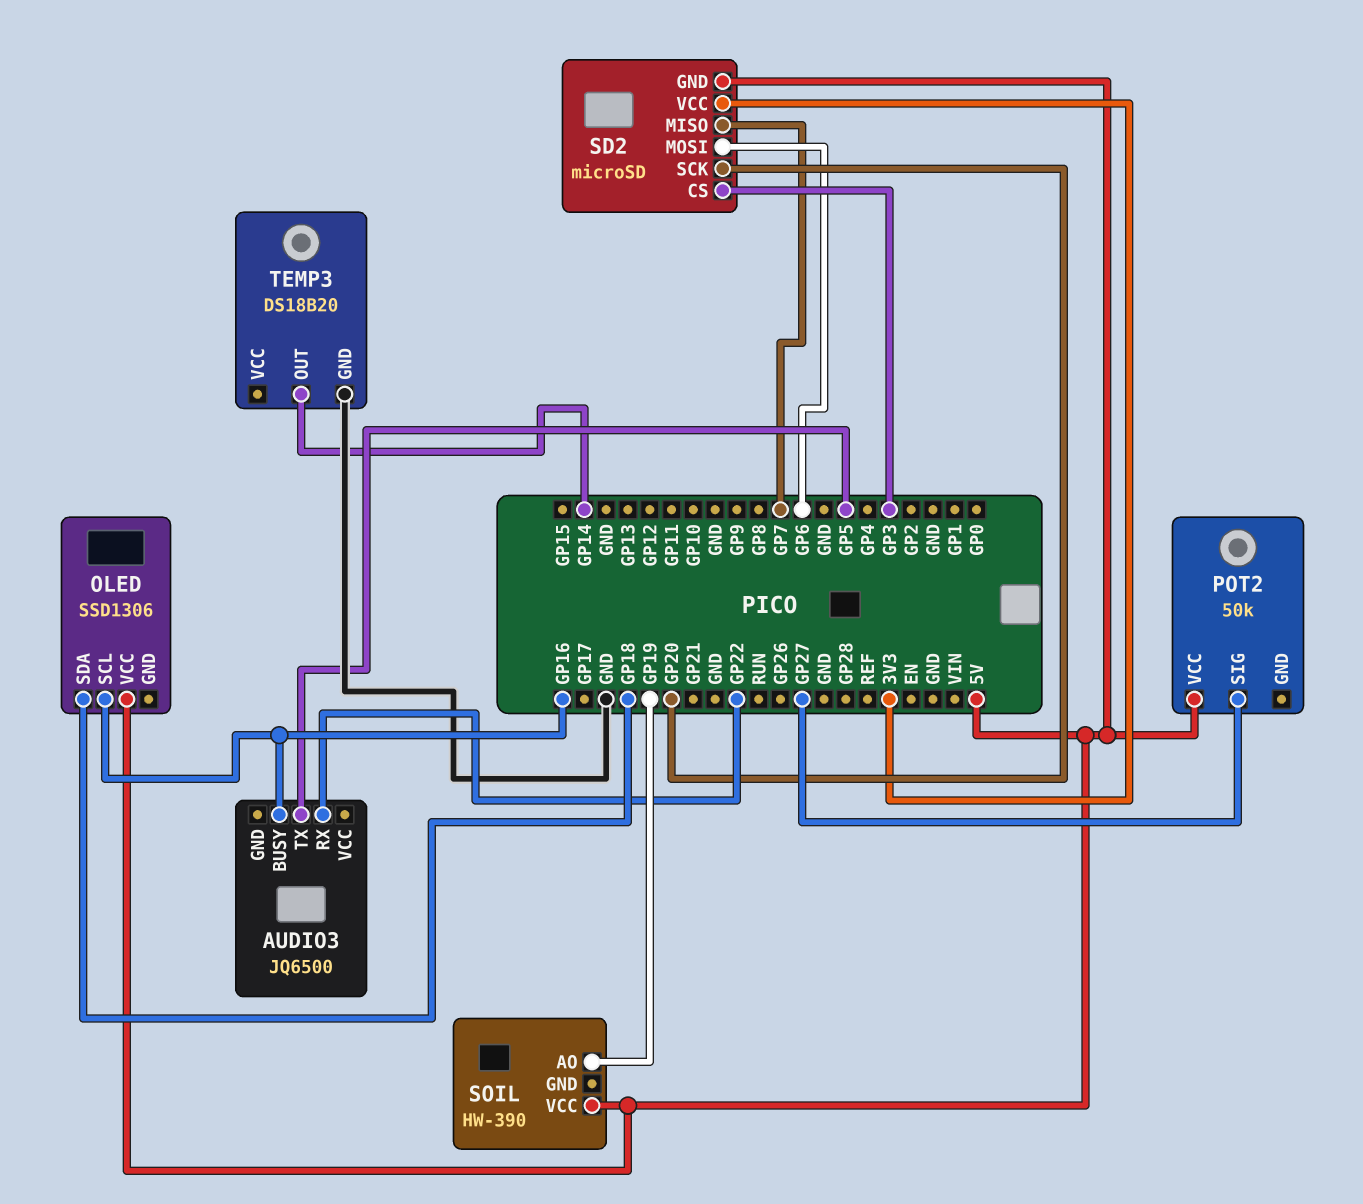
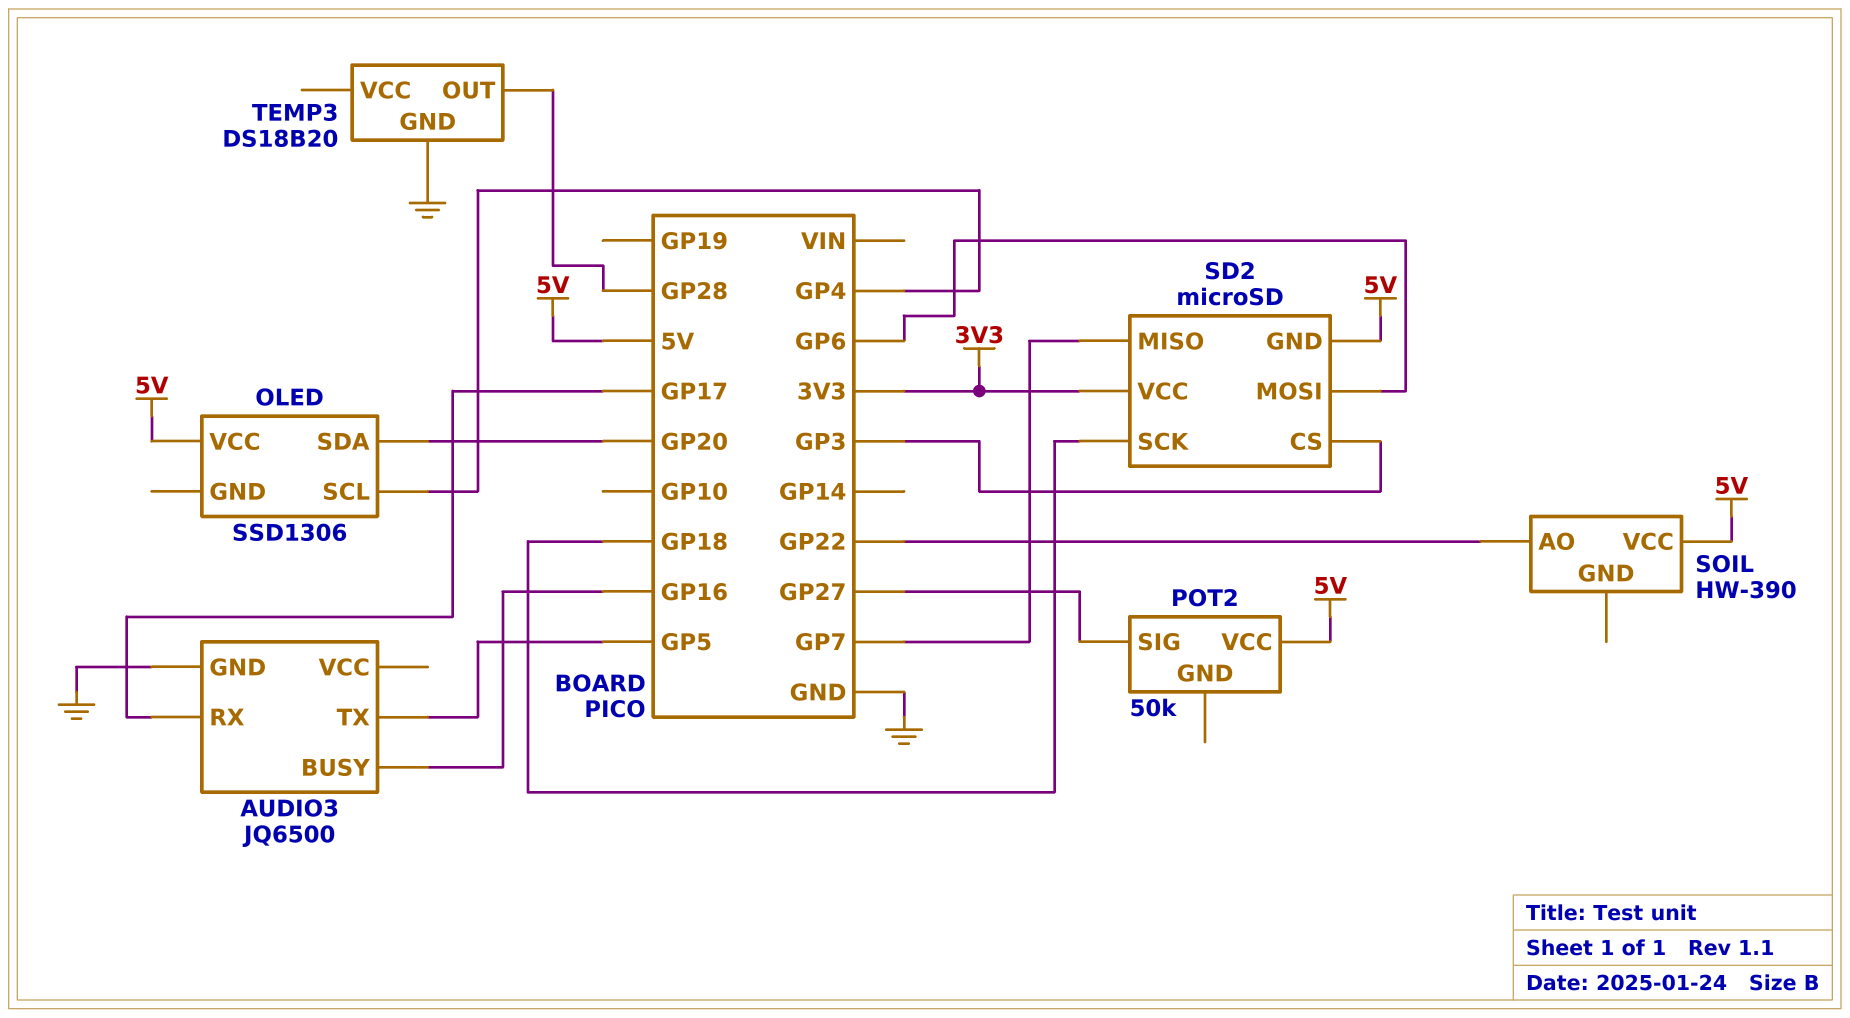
AUDIO3 pin GND: none -> GND
AUDIO3 pin RX: GP22 -> GP17
OLED pin SCL: GP16 -> GP4
OLED pin SDA: GP18 -> GP20
SD2 pin SCK: GP20 -> GP18
SOIL pin AO: GP19 -> GP22
TEMP3 pin OUT: GP14 -> GP28

